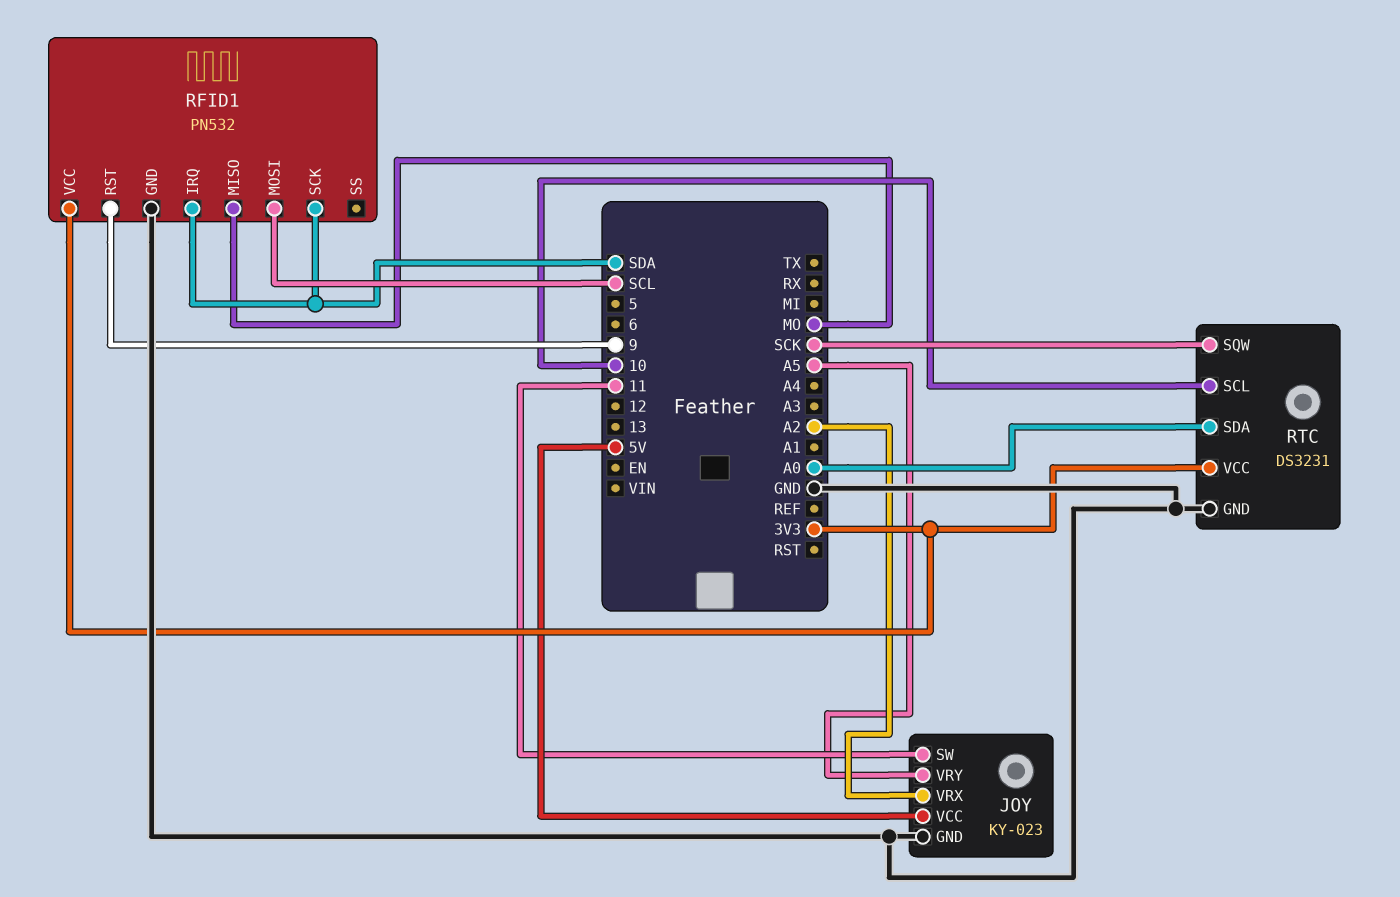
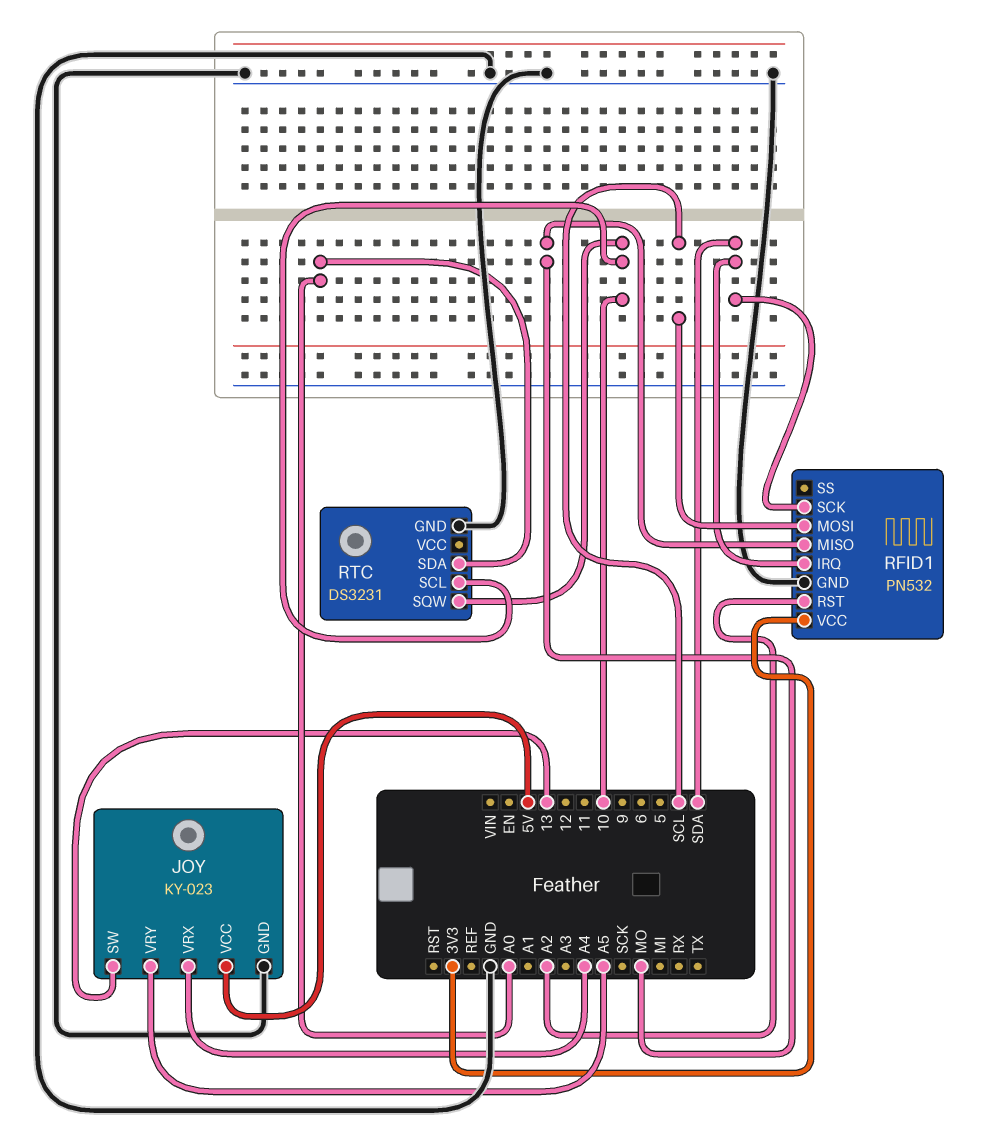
JOY pin SW: 11 -> 13
JOY pin VRX: A2 -> A4
RFID1 pin RST: 9 -> A2
RTC pin SQW: SCK -> 10
RTC pin VCC: 3V3 -> none

